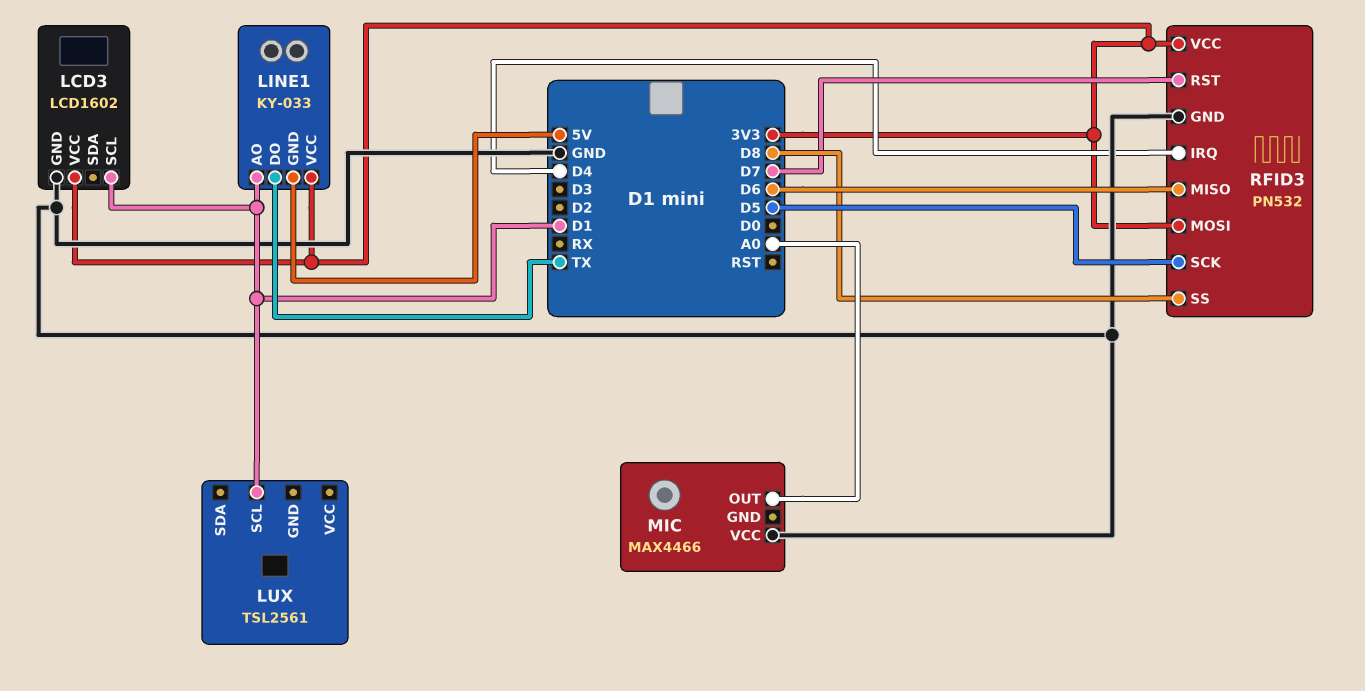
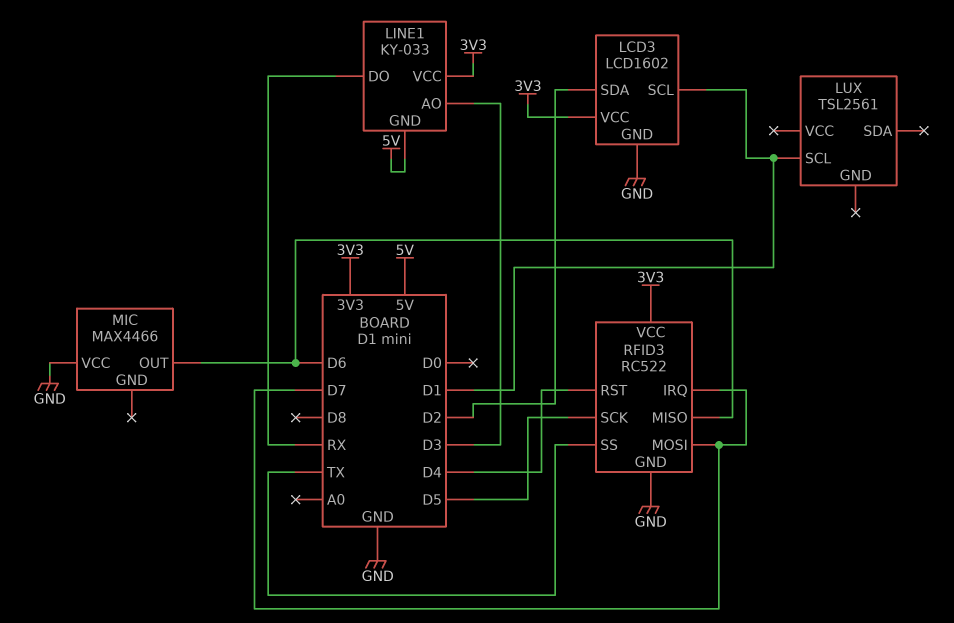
LCD3 pin SDA: none -> D2
LINE1 pin AO: D1 -> D3
LINE1 pin DO: TX -> RX
MIC pin OUT: A0 -> D6
RFID3: PN532 -> RC522
RFID3 pin IRQ: D4 -> D7
RFID3 pin MOSI: 3V3 -> D7
RFID3 pin RST: D7 -> D4
RFID3 pin SS: D8 -> TX

